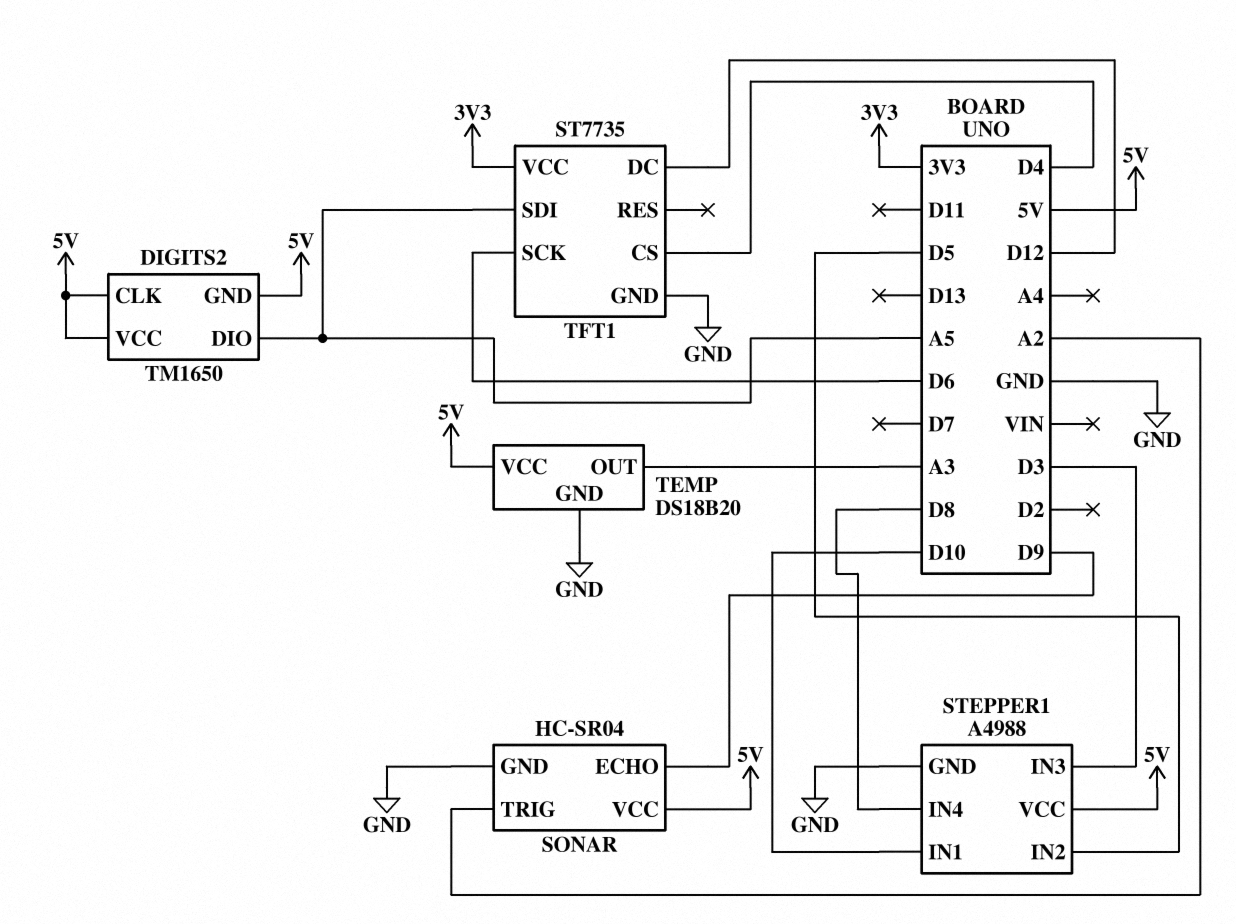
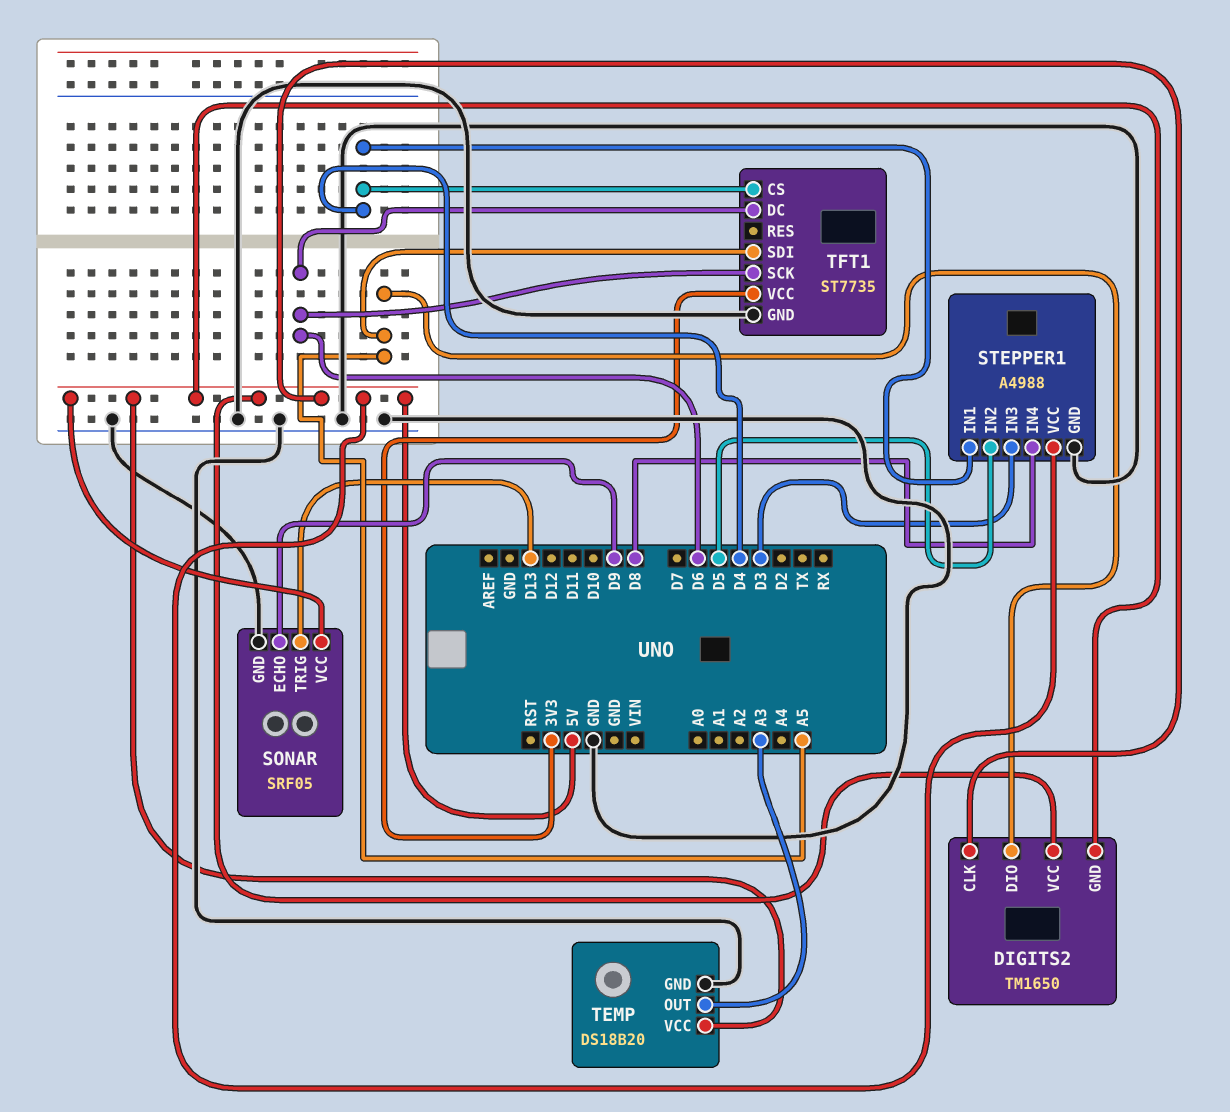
SONAR: HC-SR04 -> SRF05
SONAR pin TRIG: A2 -> D13
STEPPER1 pin IN1: D10 -> D4
TFT1 pin DC: D12 -> D6

